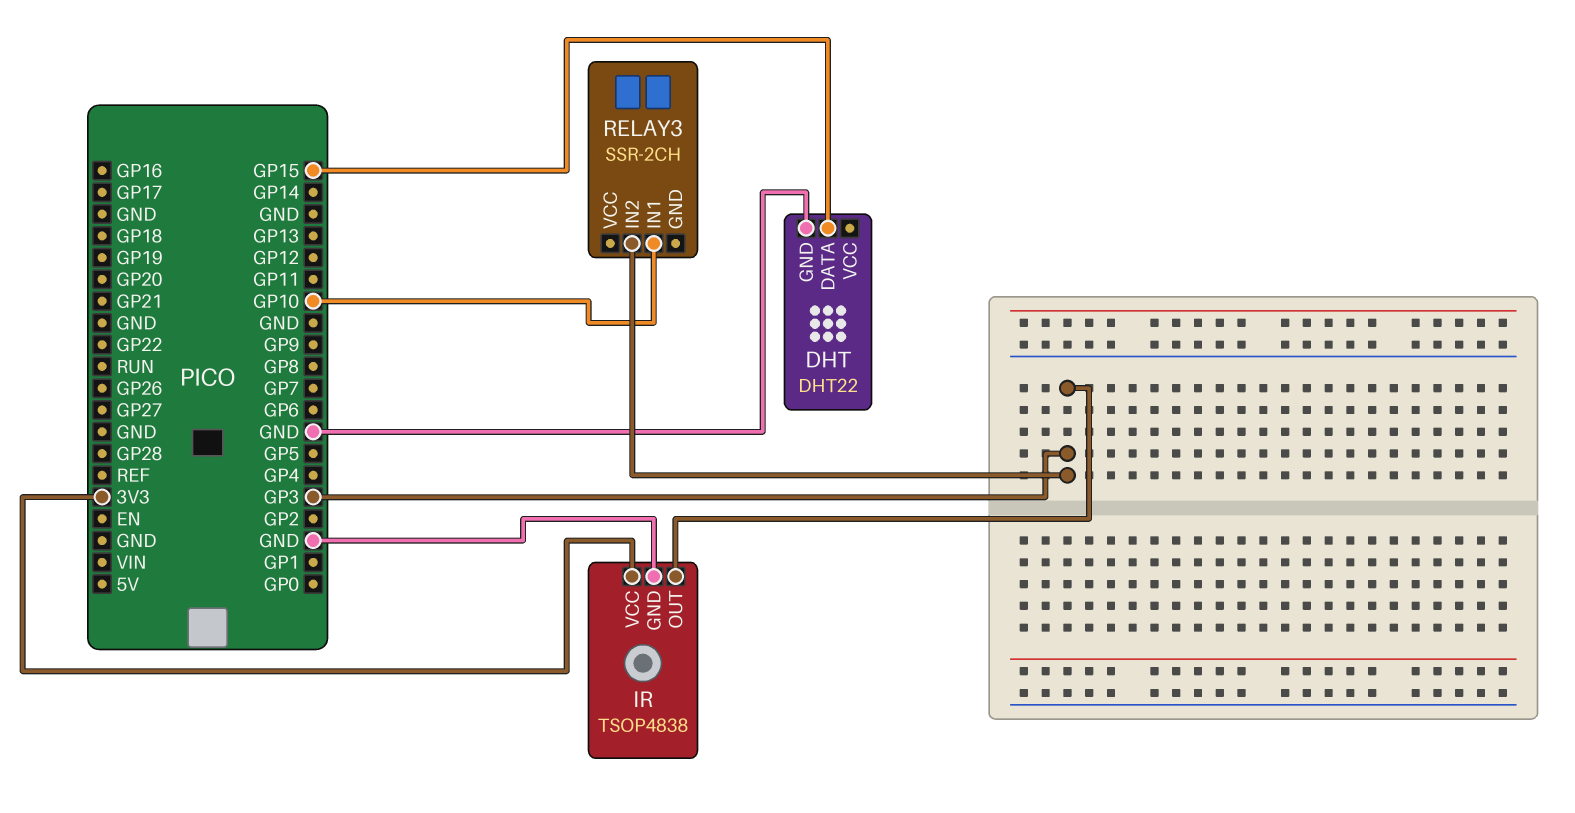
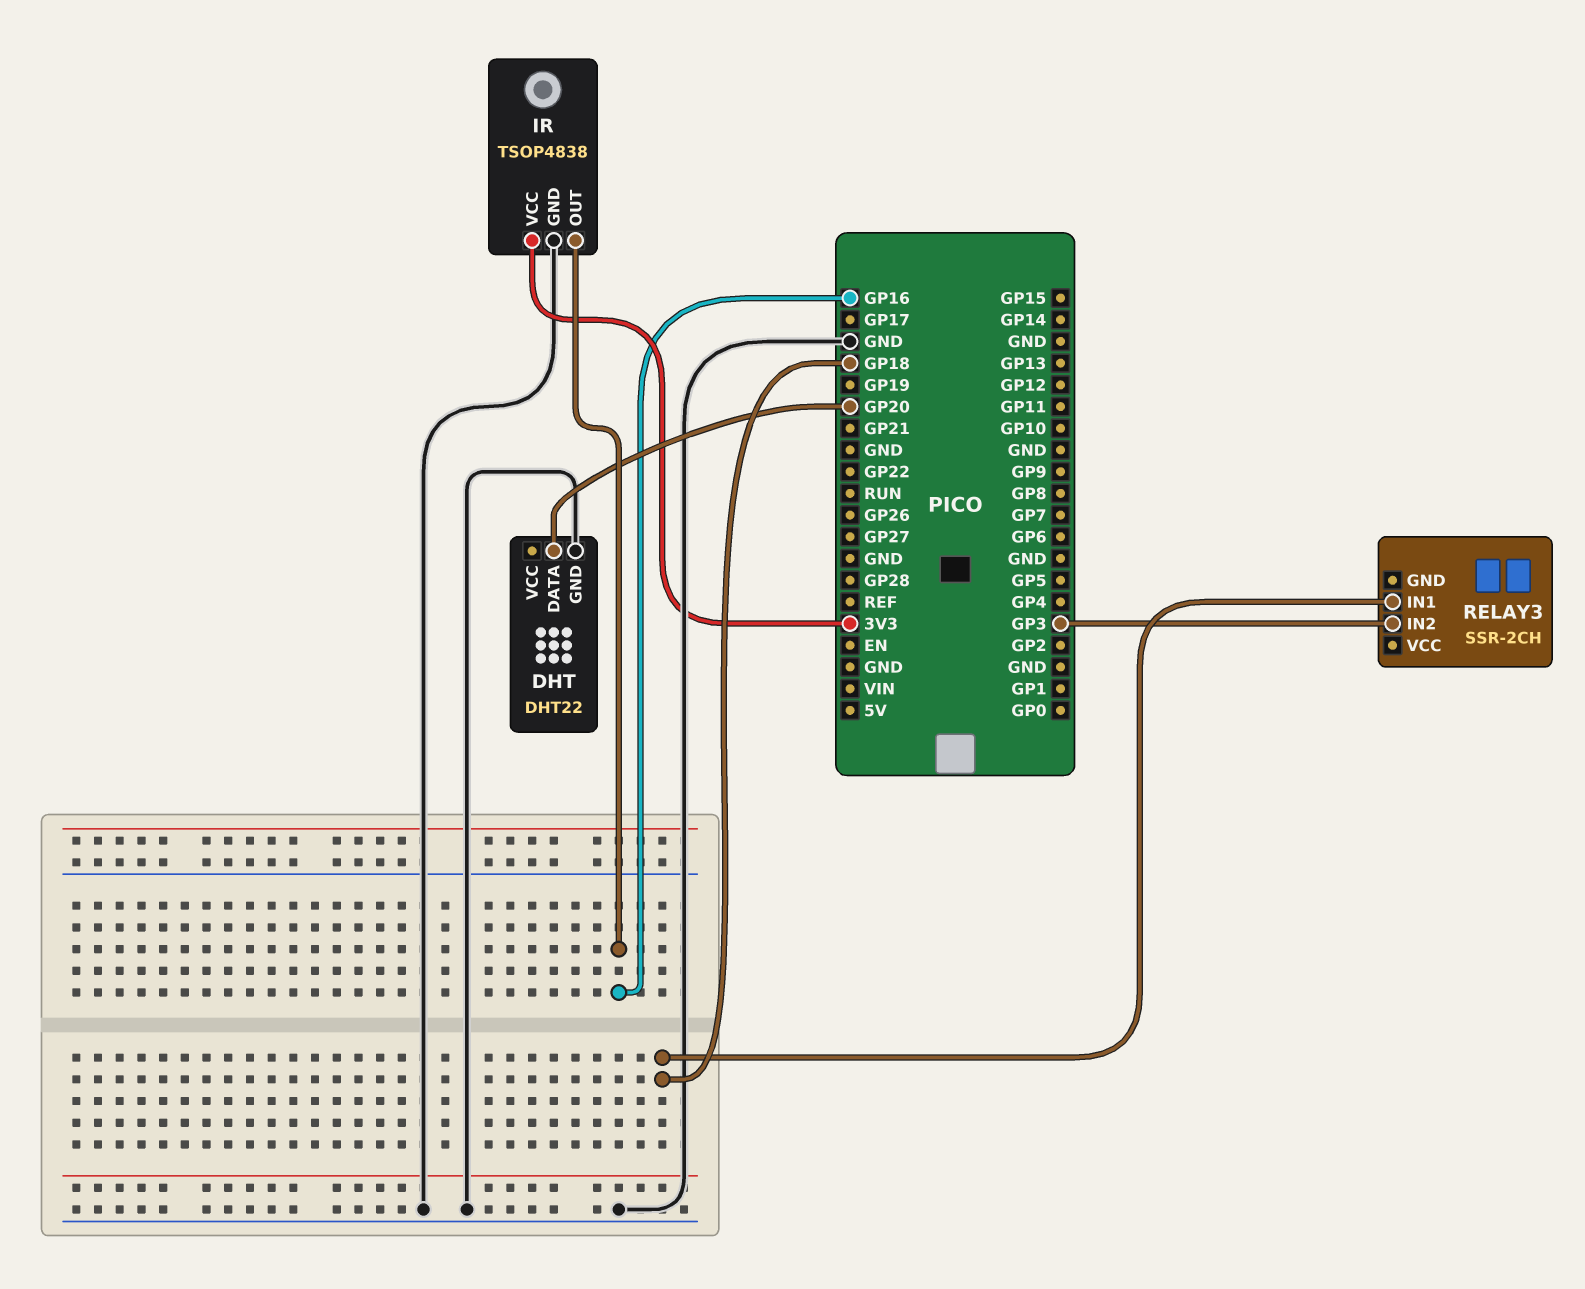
DHT pin DATA: GP15 -> GP20
IR pin OUT: GP3 -> GP16
RELAY3 pin IN1: GP10 -> GP18

